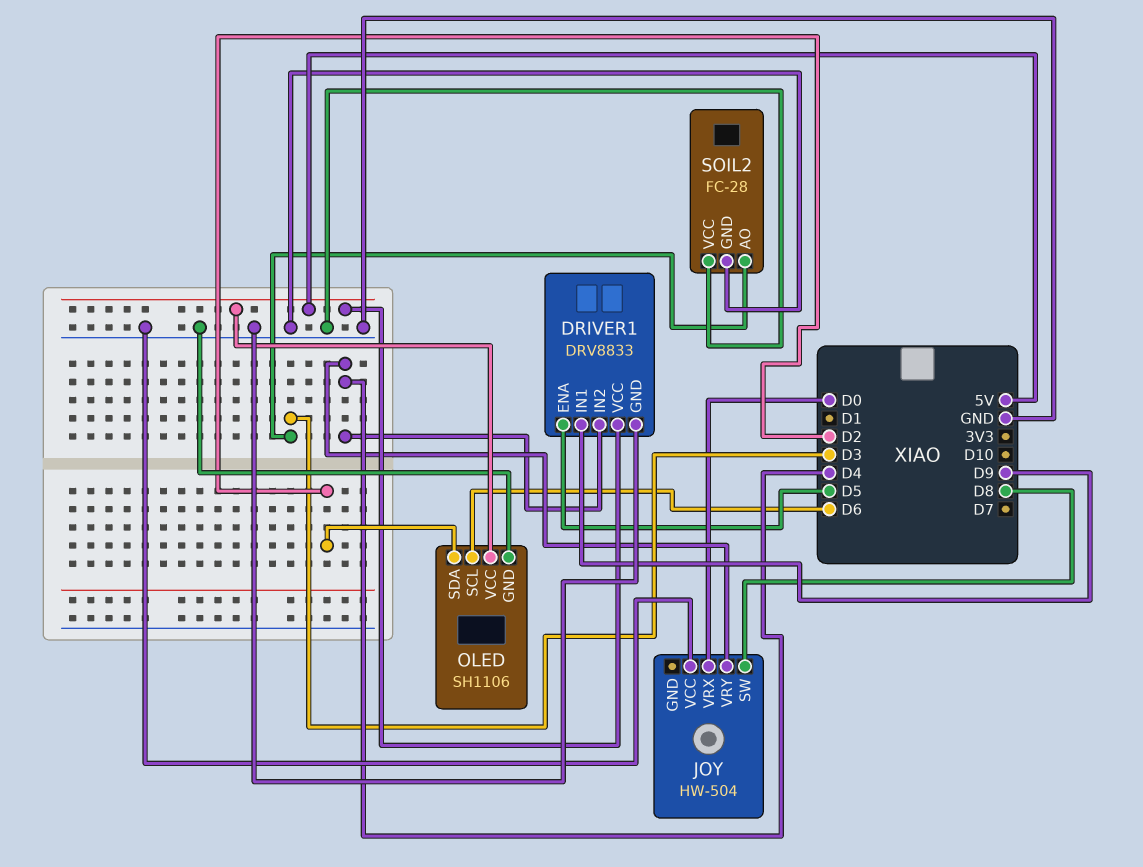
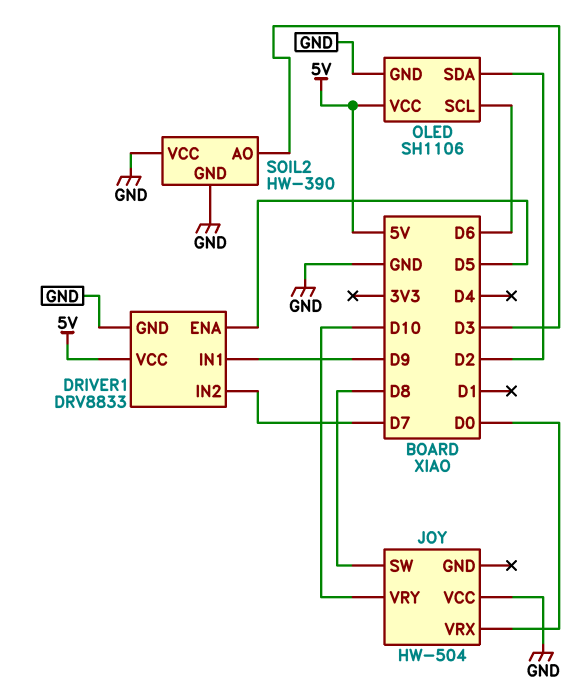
DRIVER1 pin IN2: D4 -> D7
JOY pin VRY: D4 -> D10
SOIL2: FC-28 -> HW-390

